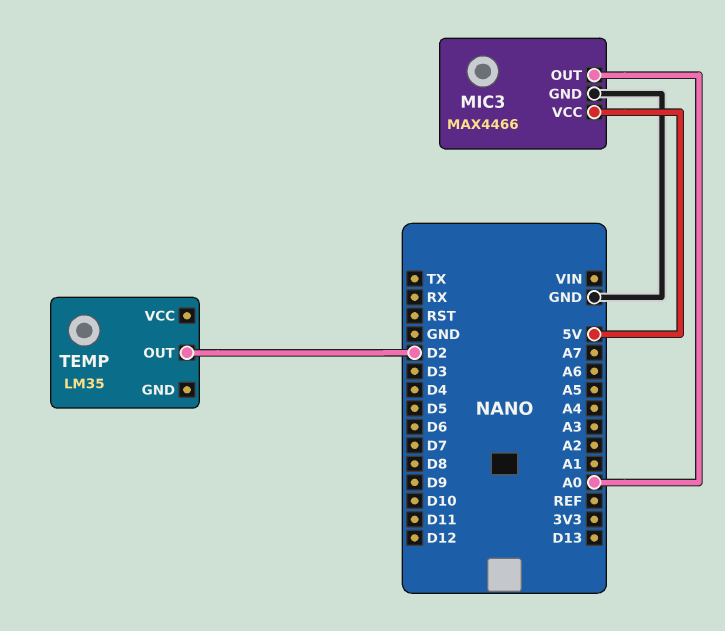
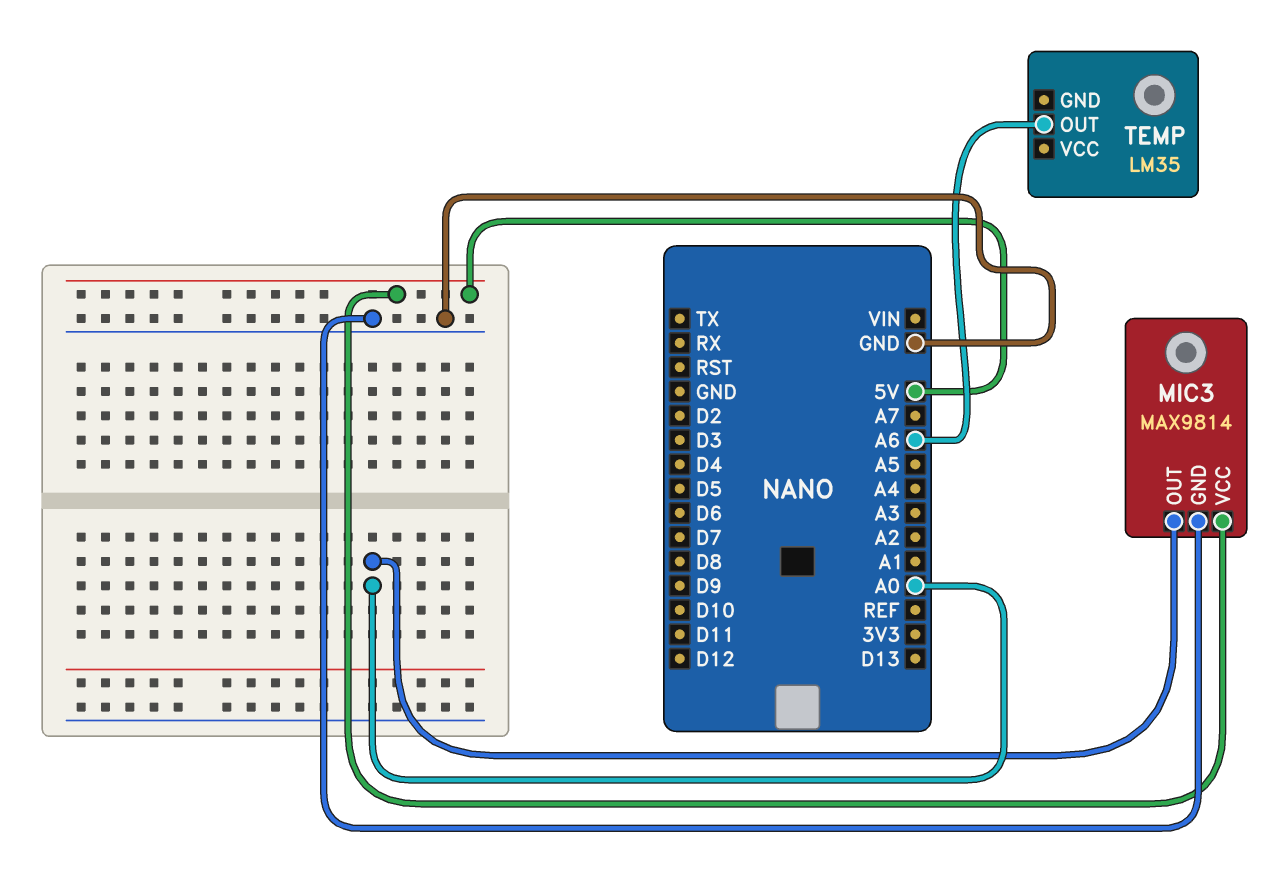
MIC3: MAX4466 -> MAX9814
TEMP pin OUT: D2 -> A6

